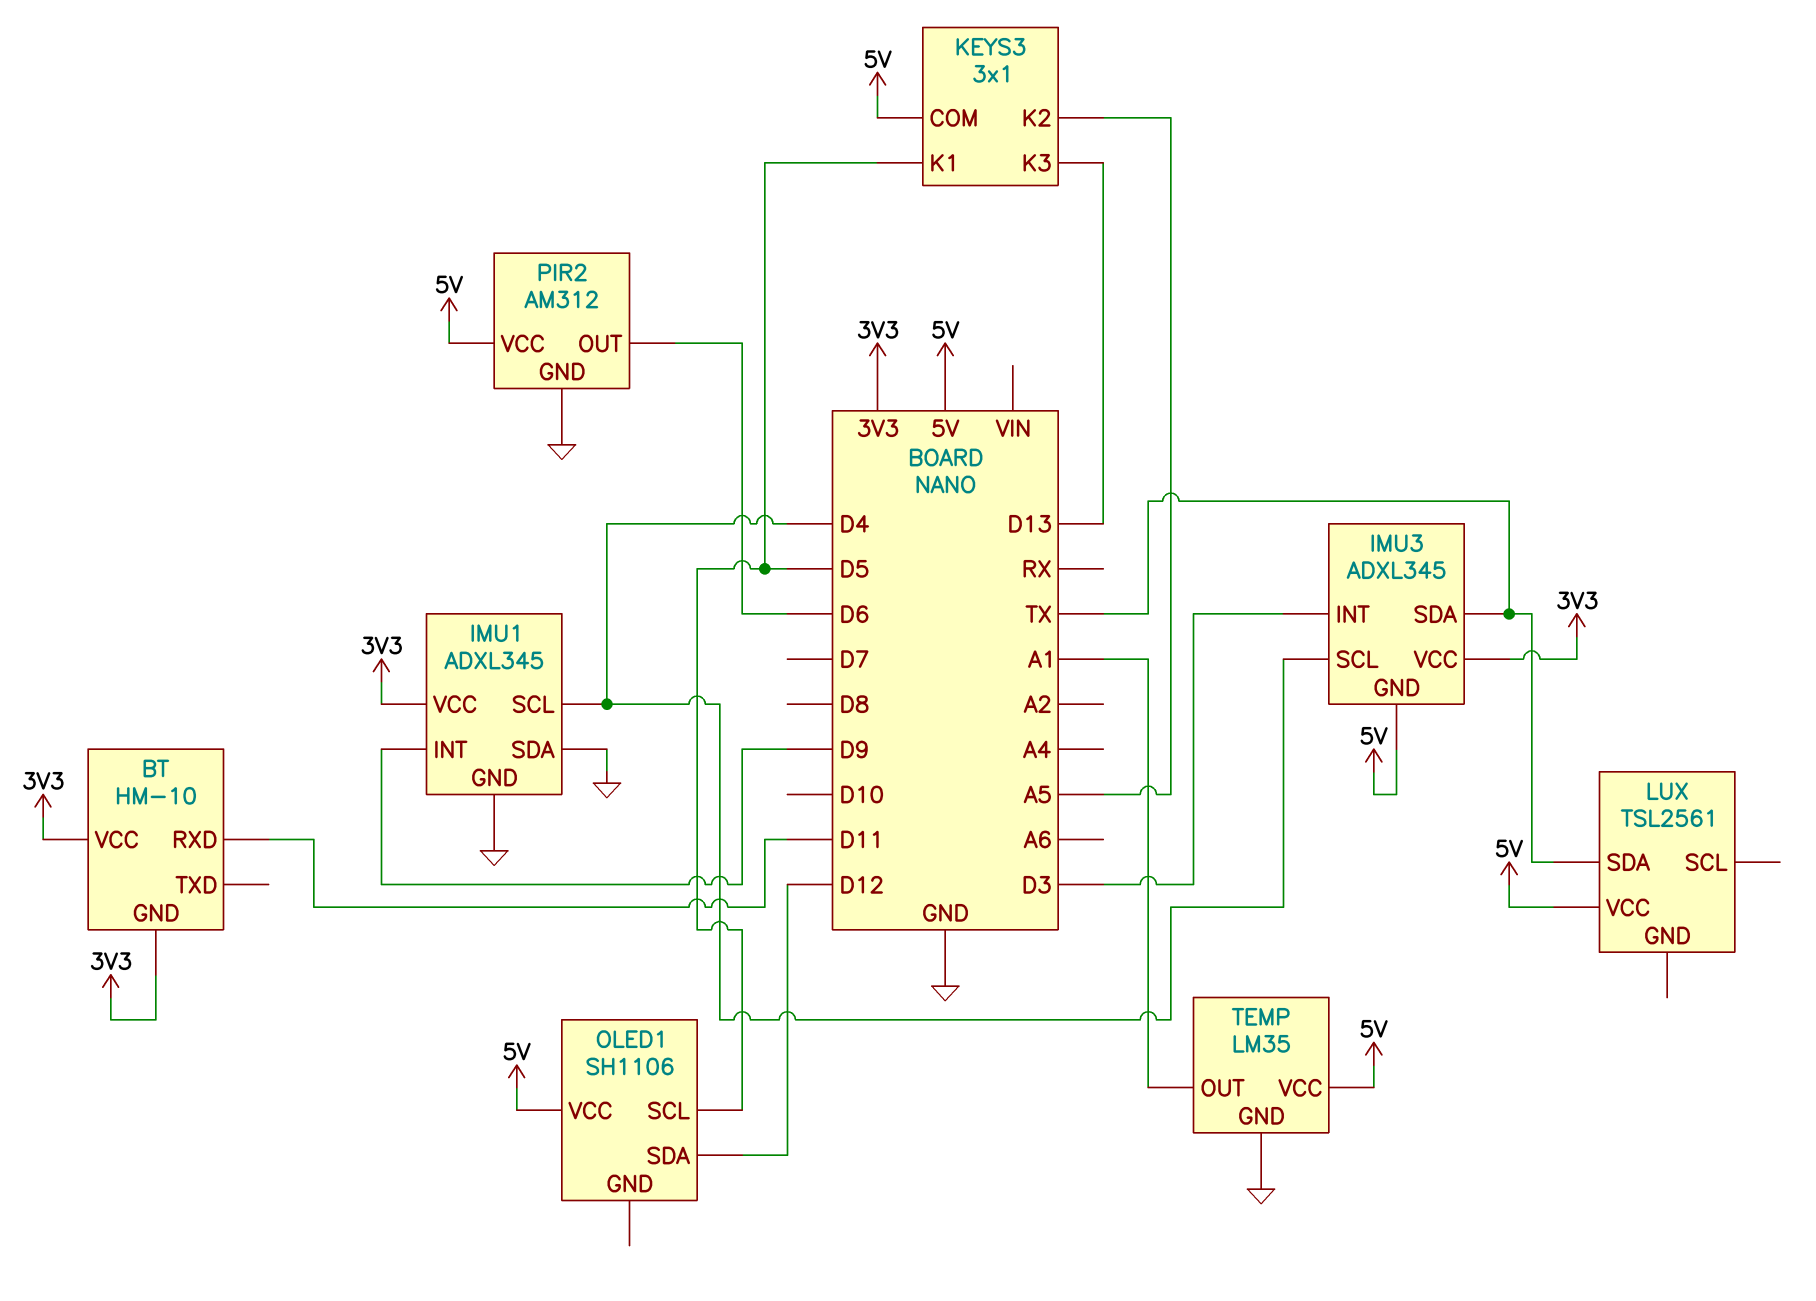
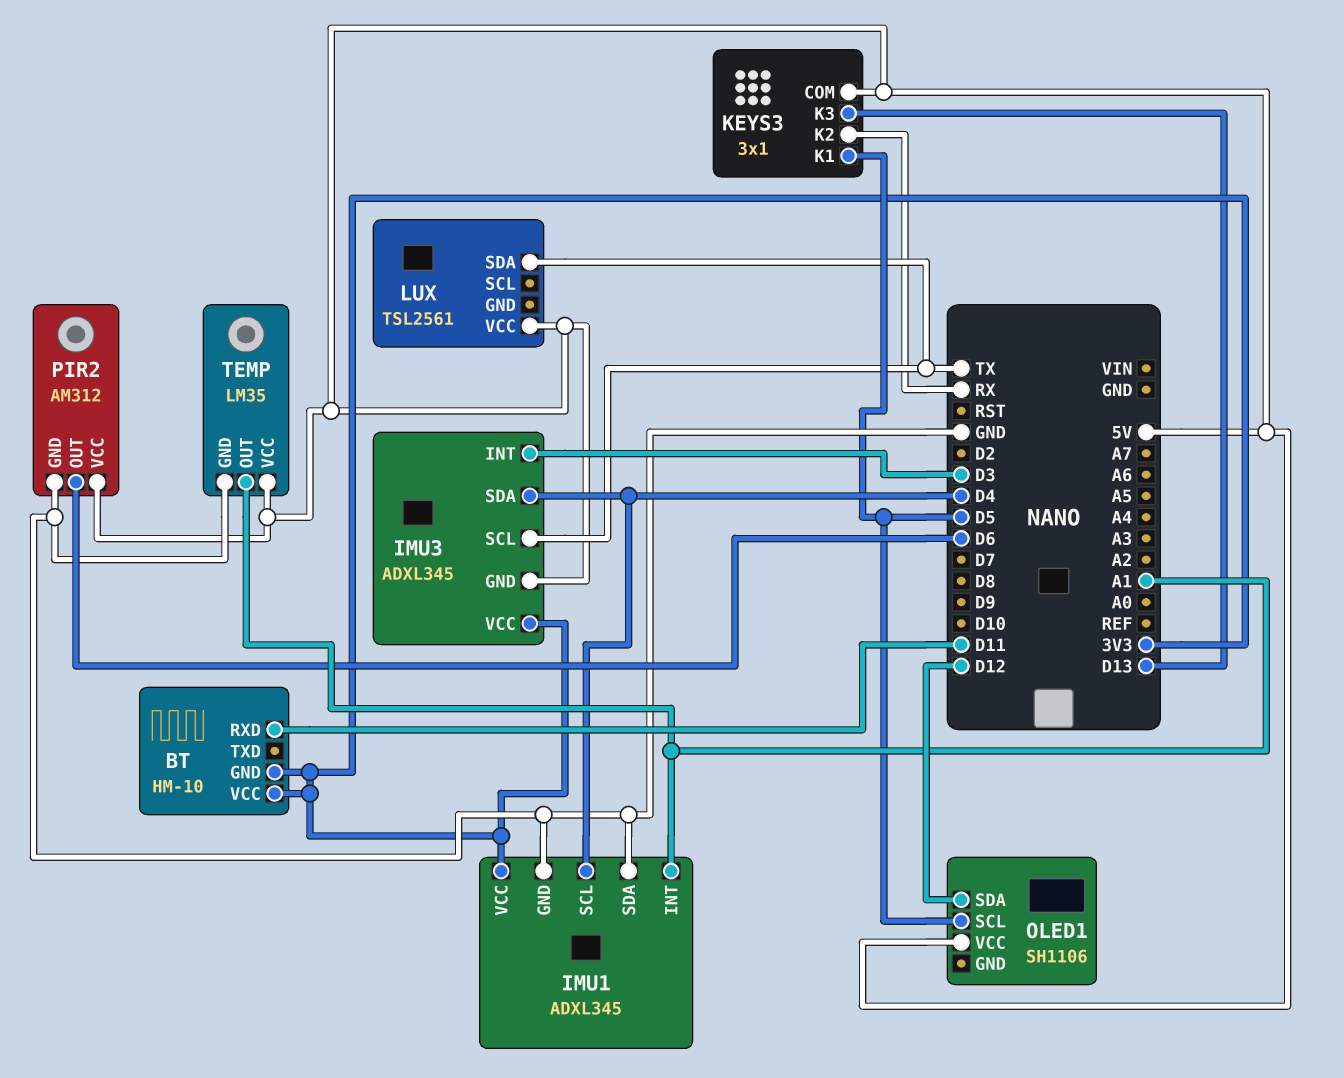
IMU1 pin INT: D9 -> A1
IMU3 pin SCL: D4 -> TX
IMU3 pin SDA: TX -> D4
KEYS3 pin K2: A5 -> RX

